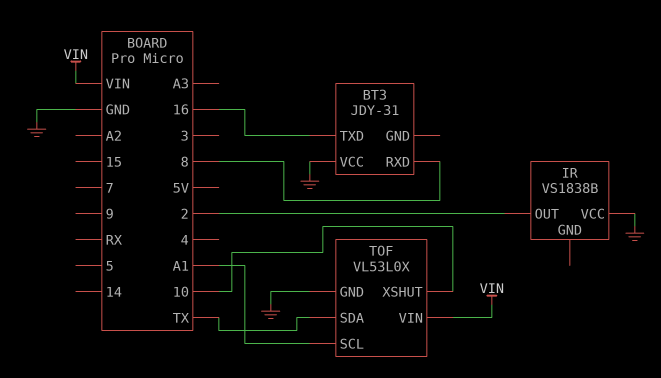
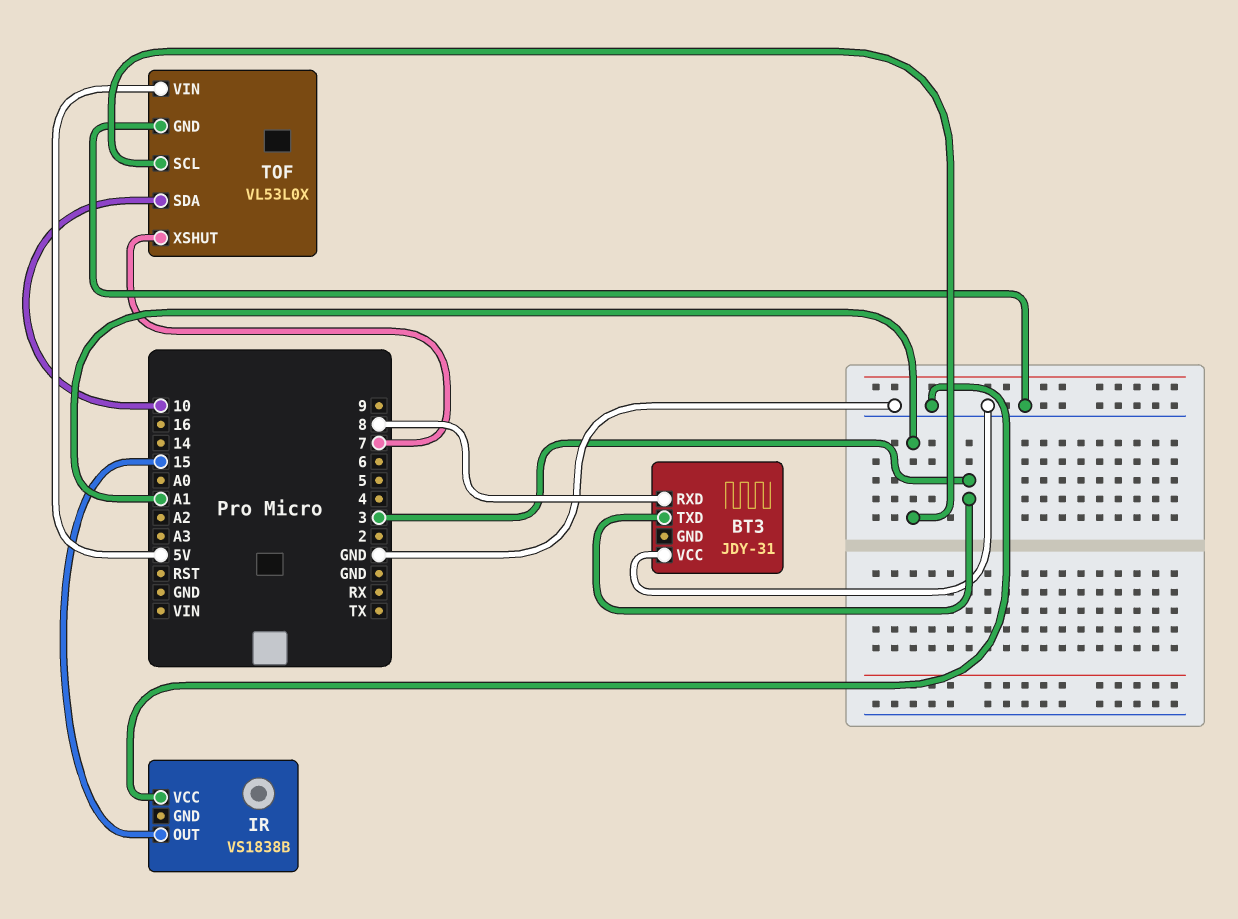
BT3 pin TXD: 16 -> 3
IR pin OUT: 2 -> 15
TOF pin SDA: TX -> 10
TOF pin VIN: VIN -> 5V
TOF pin XSHUT: 10 -> 7

